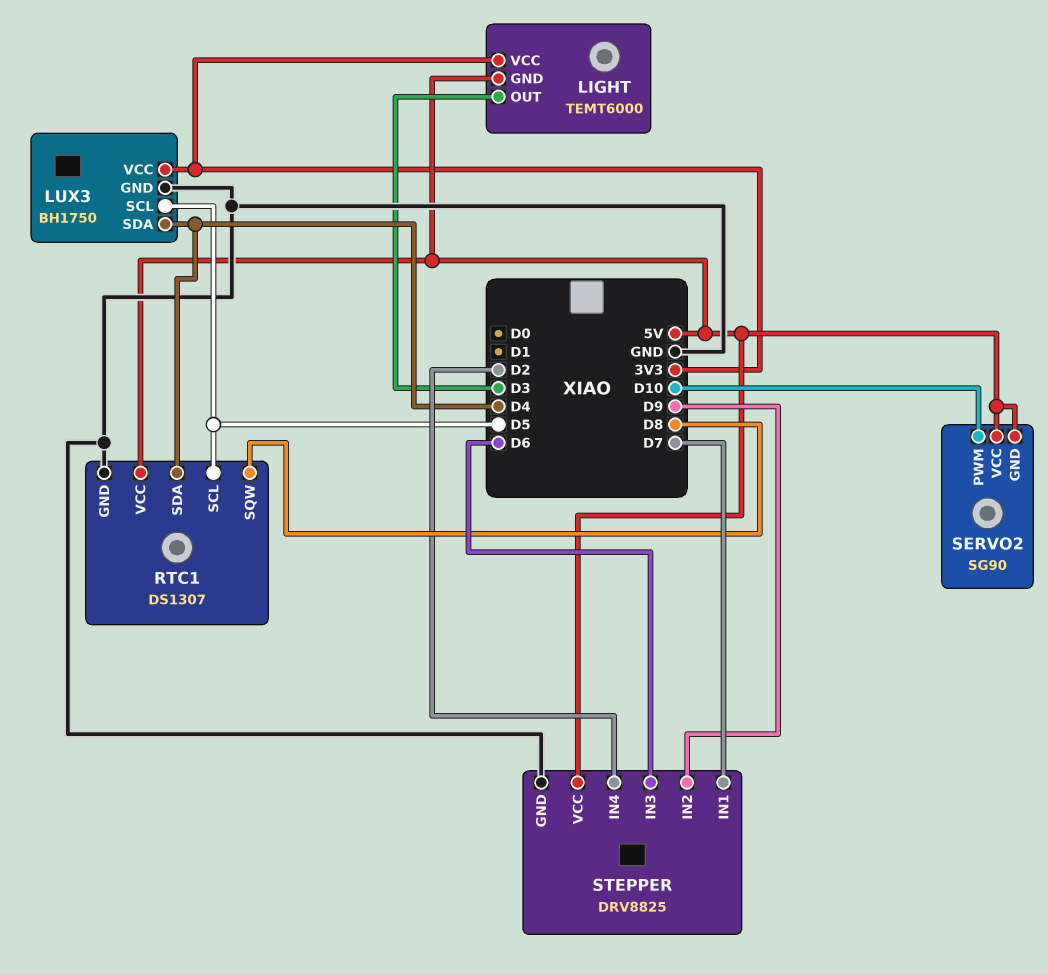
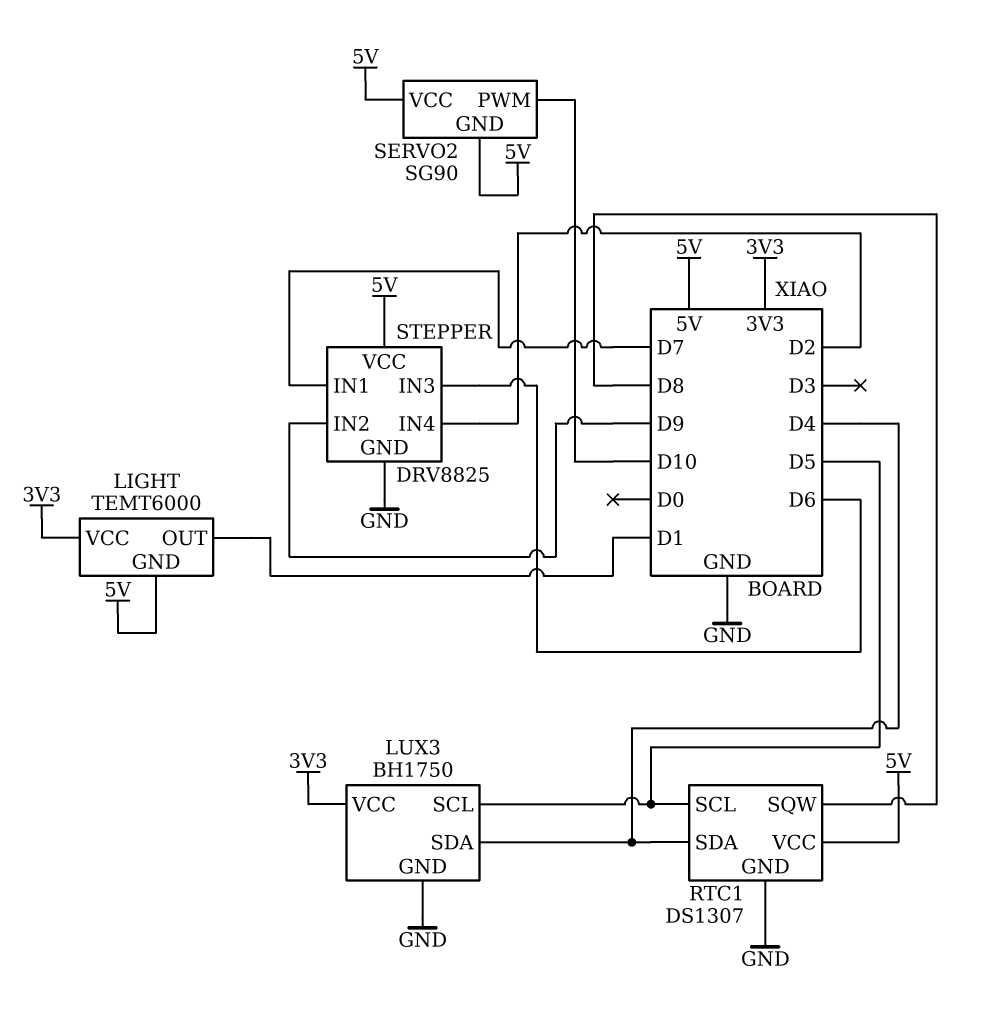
LIGHT pin OUT: D3 -> D1

